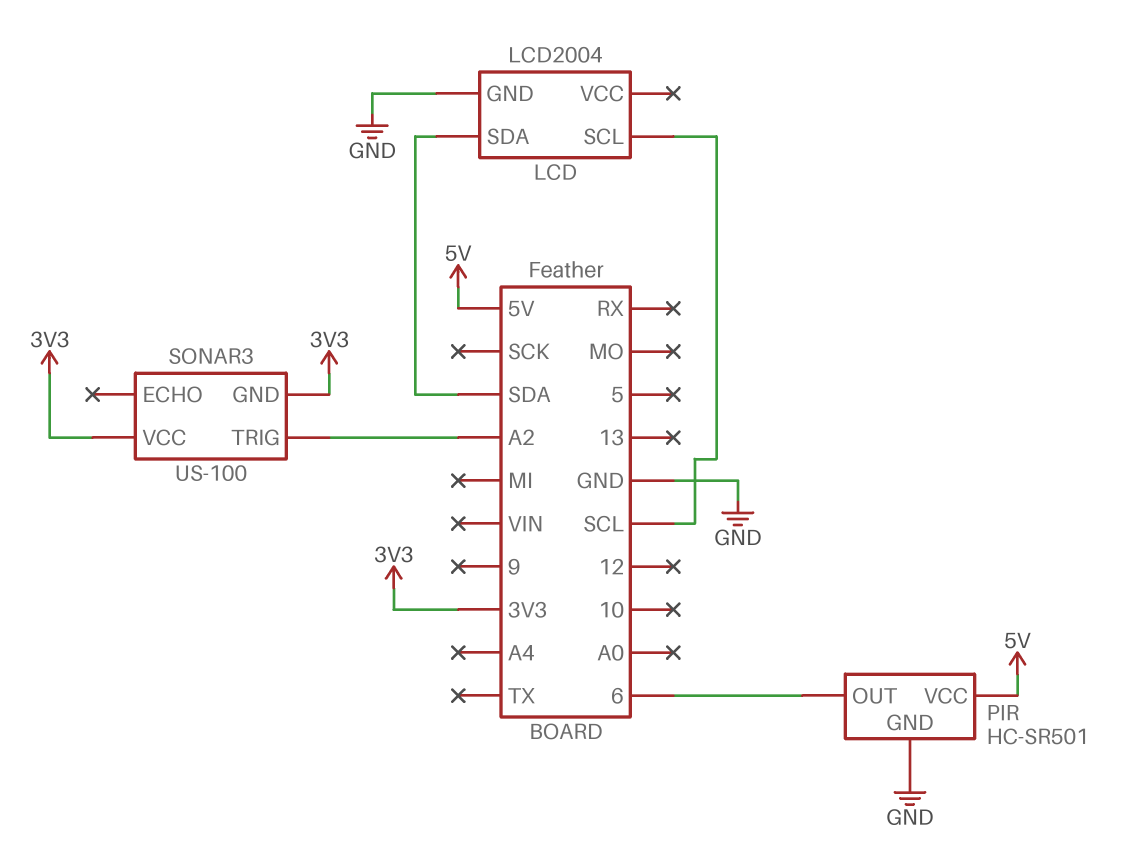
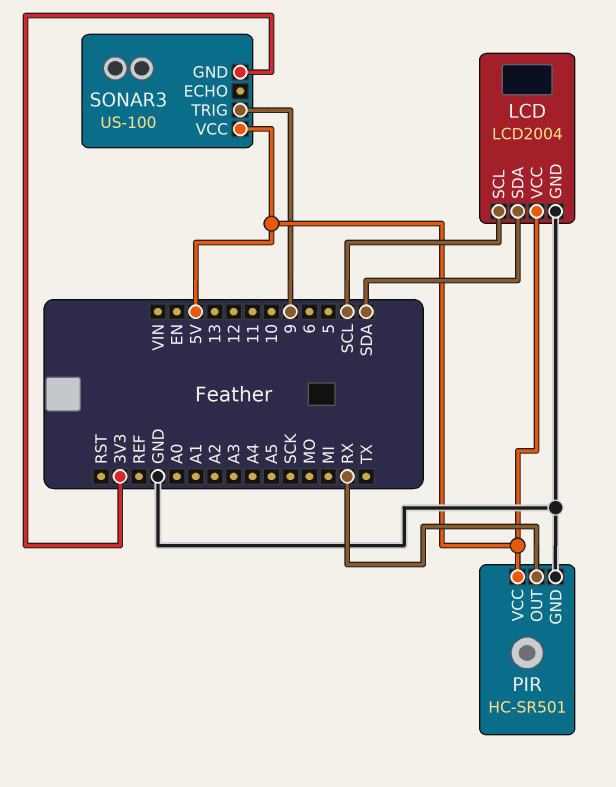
LCD pin VCC: none -> 5V
PIR pin OUT: 6 -> RX
SONAR3 pin TRIG: A2 -> 9
SONAR3 pin VCC: 3V3 -> 5V

